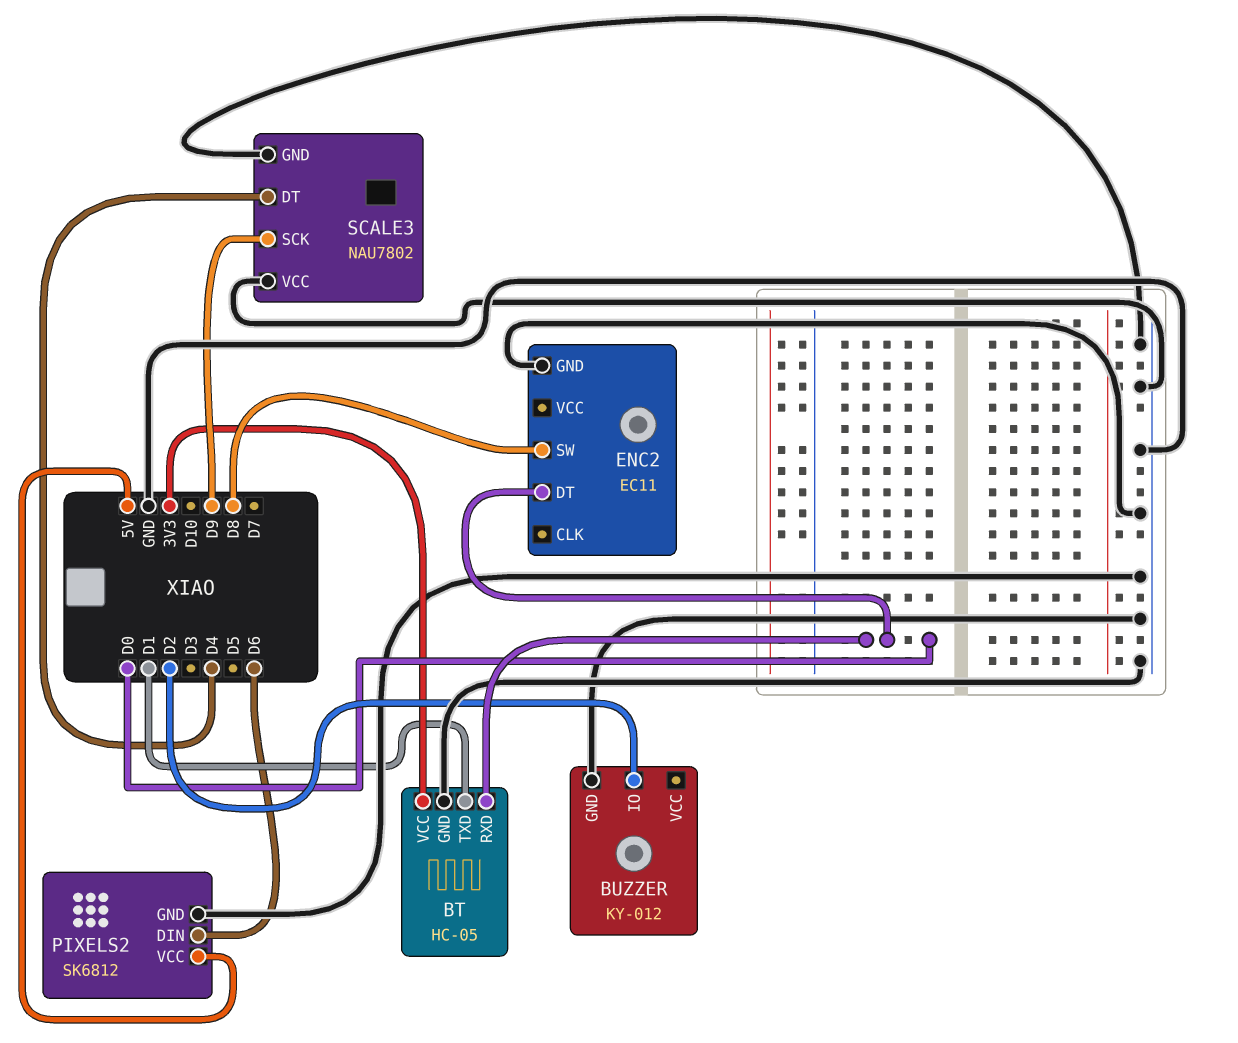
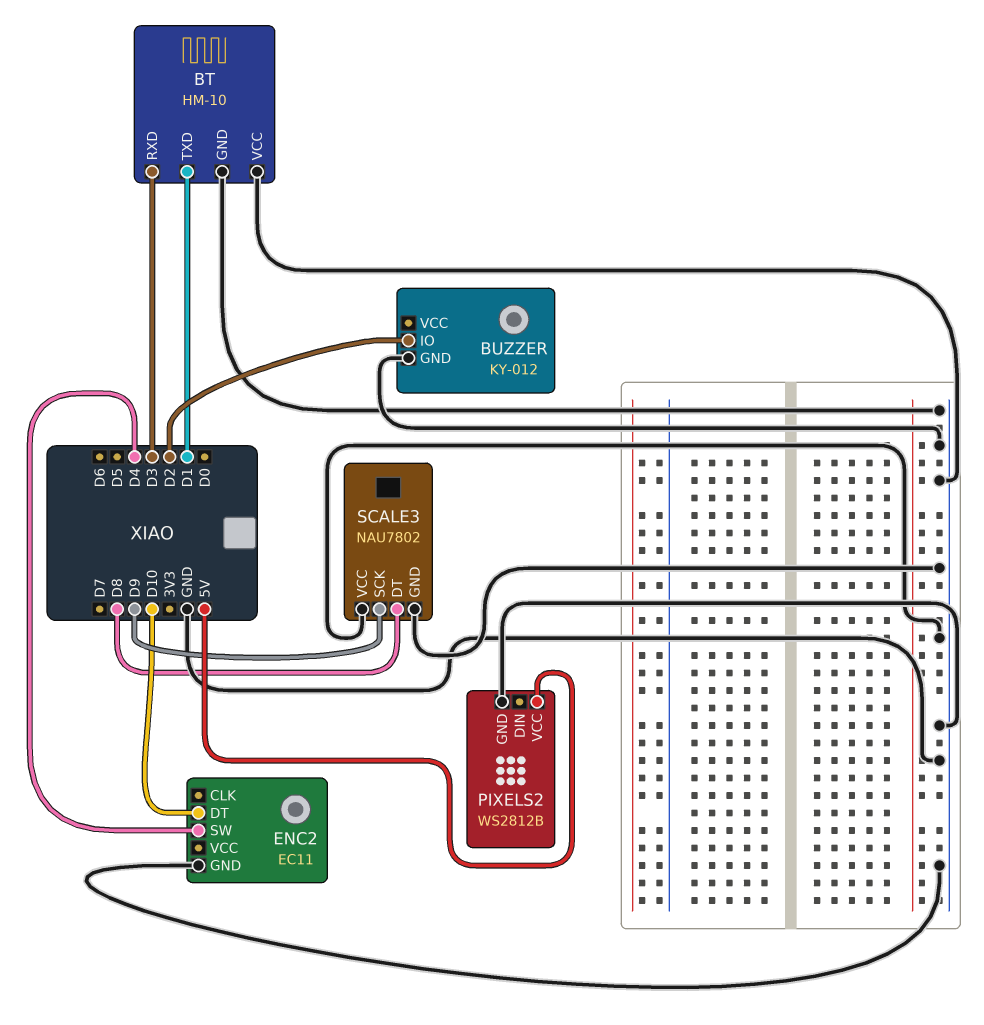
BT: HC-05 -> HM-10
BT pin RXD: D0 -> D3
BT pin VCC: 3V3 -> GND
ENC2 pin DT: D0 -> D10
ENC2 pin SW: D8 -> D4
PIXELS2: SK6812 -> WS2812B
PIXELS2 pin DIN: D6 -> none
SCALE3 pin DT: D4 -> D8

